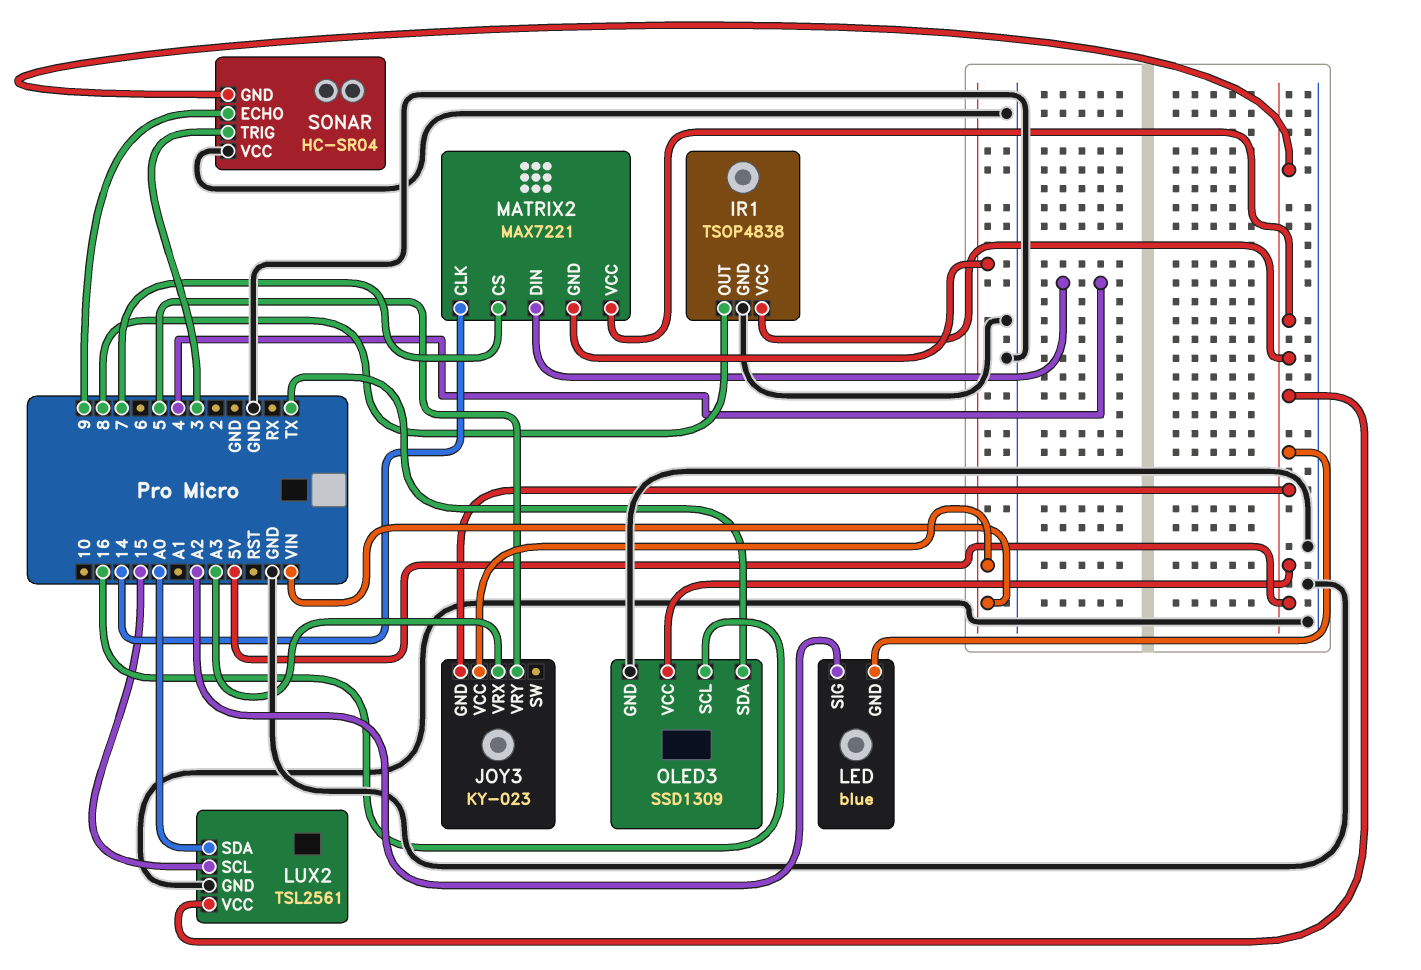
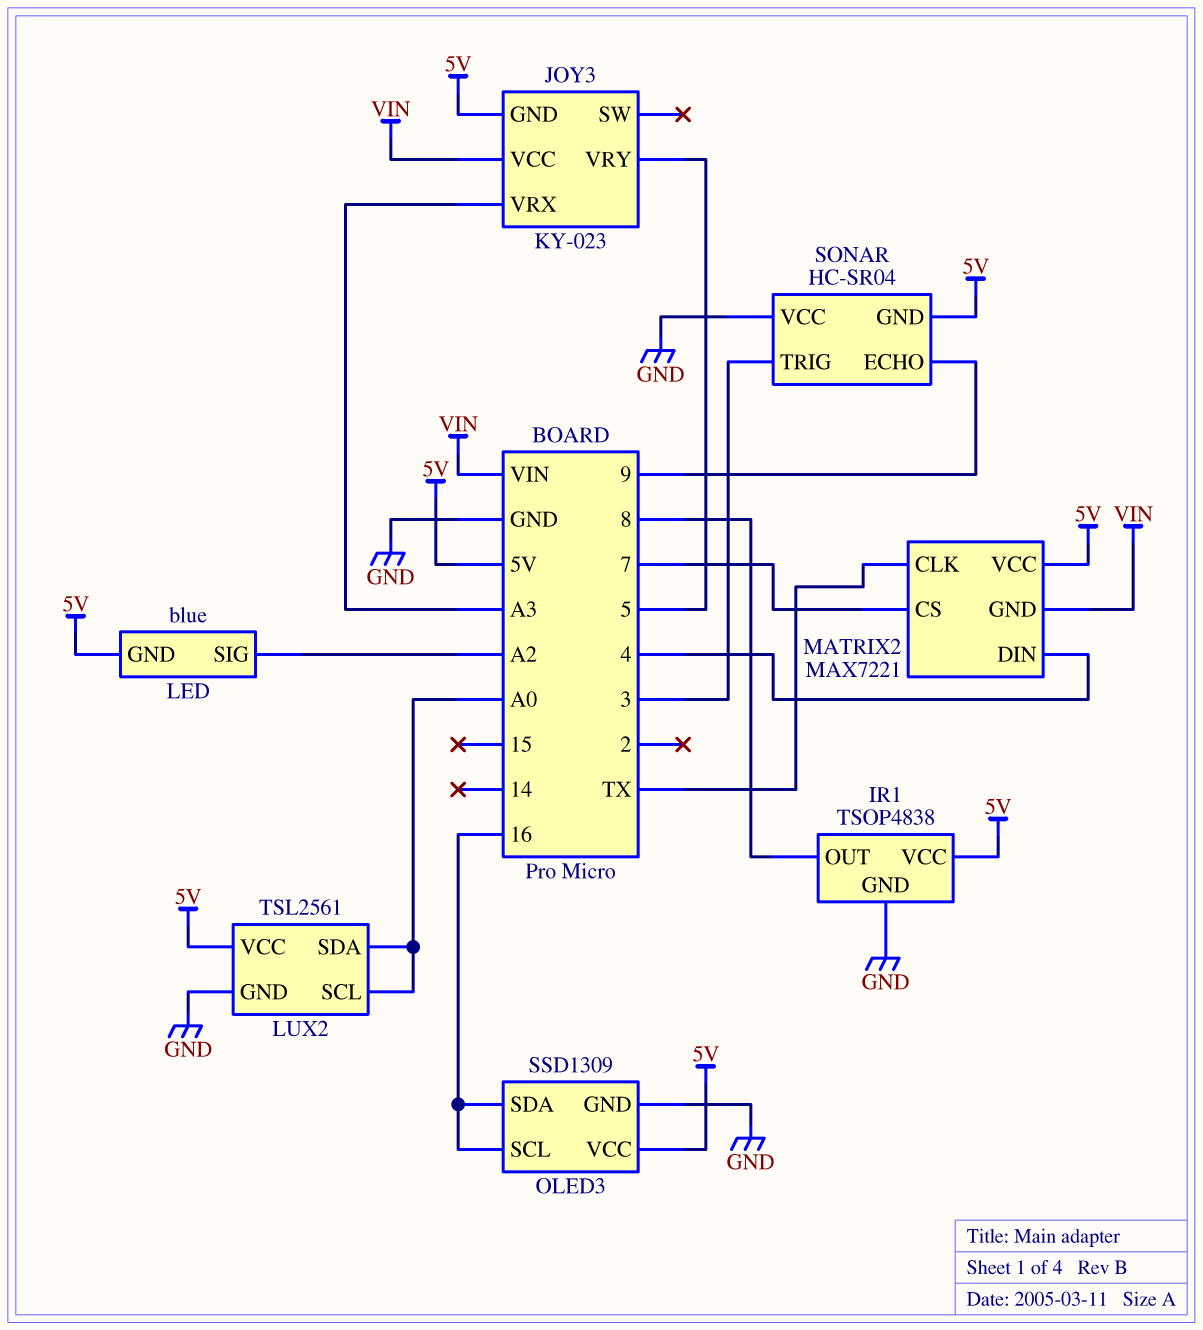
LUX2 pin SCL: 15 -> A0
MATRIX2 pin CLK: 14 -> TX
OLED3 pin SDA: TX -> 16

